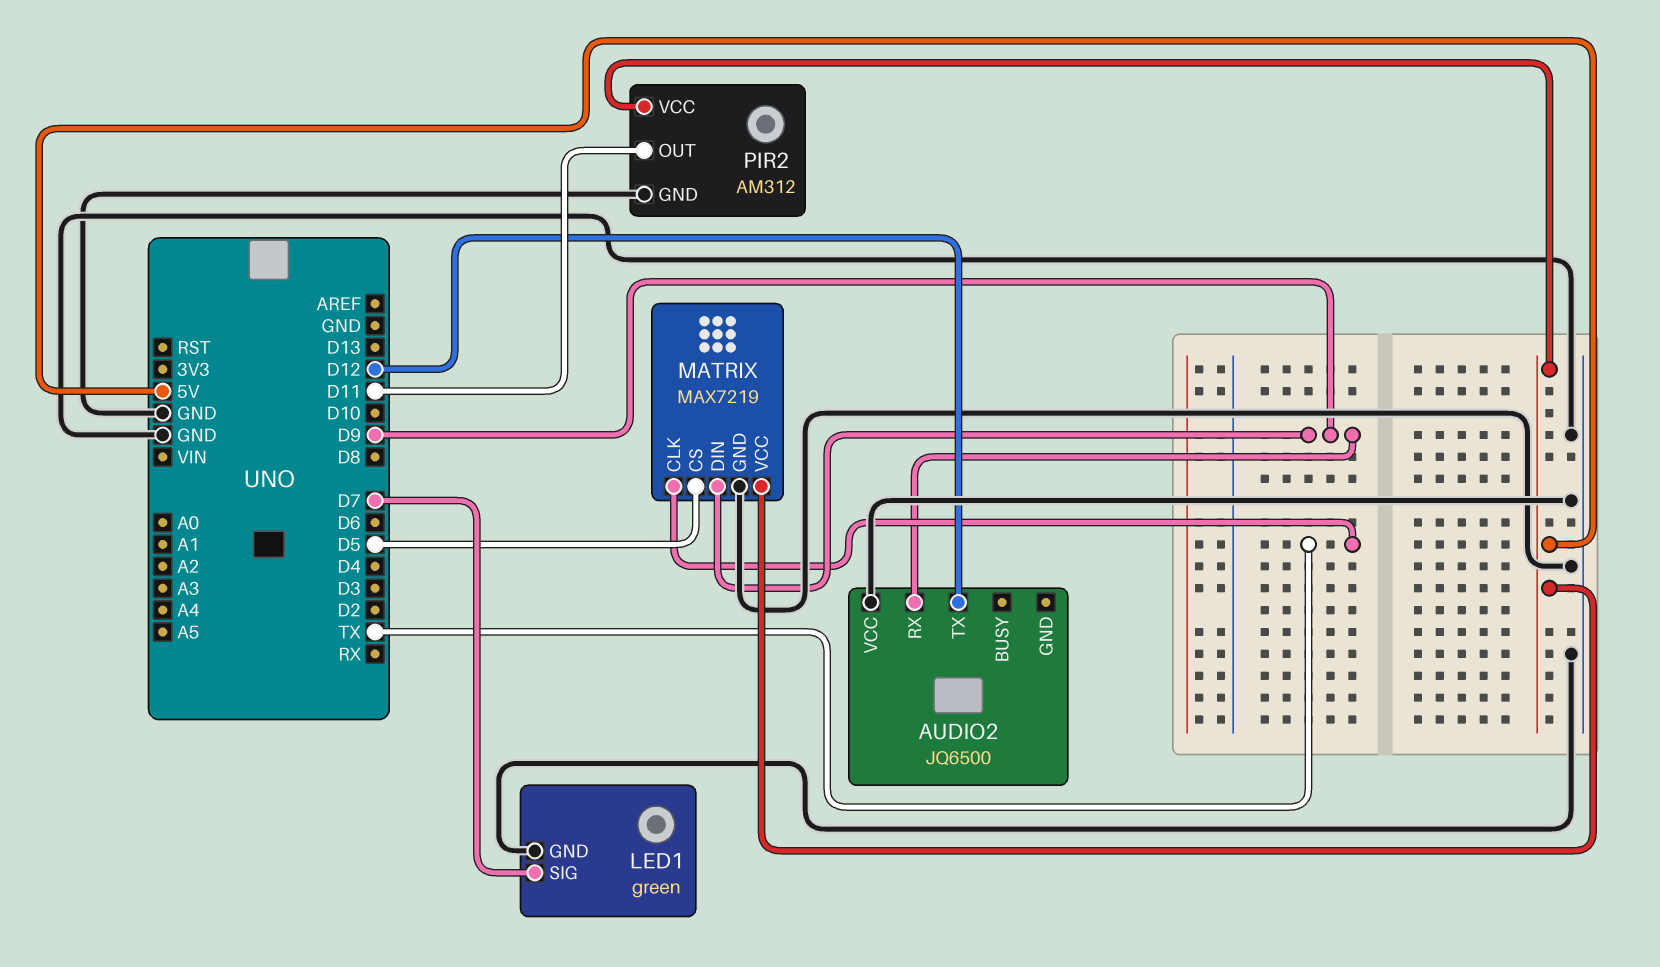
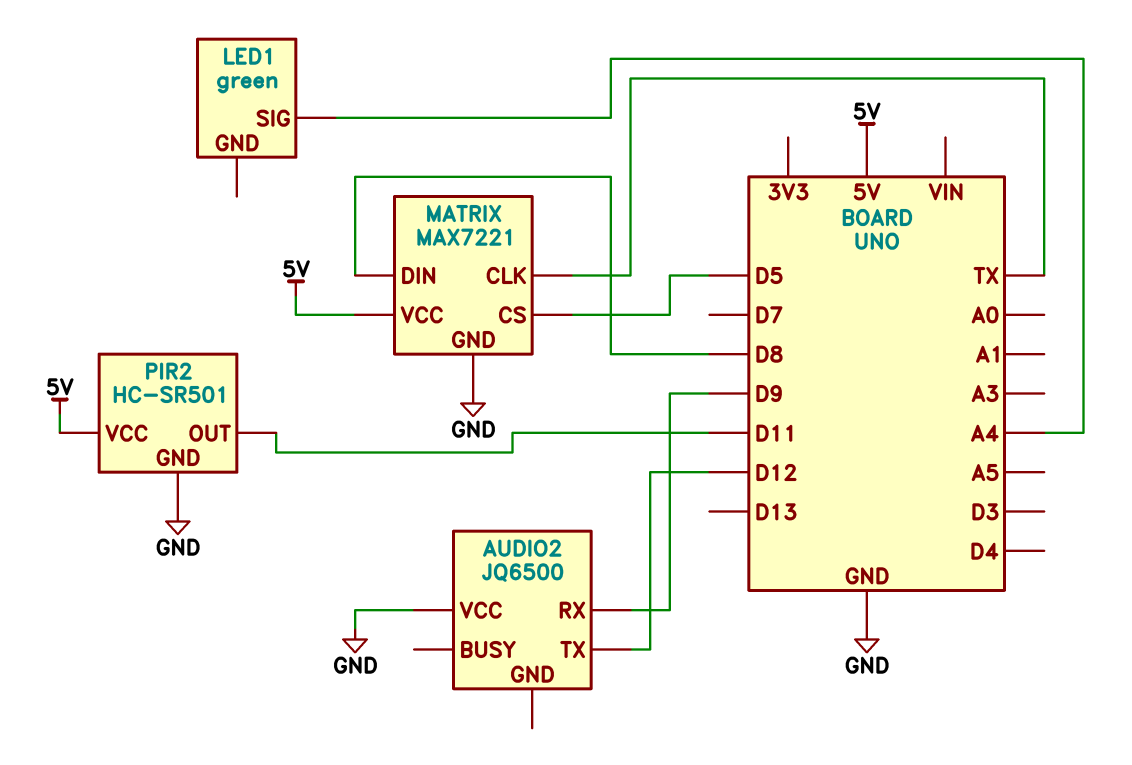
LED1 pin GND: GND -> none
LED1 pin SIG: D7 -> A4
MATRIX: MAX7219 -> MAX7221
MATRIX pin DIN: D9 -> D8
PIR2: AM312 -> HC-SR501

